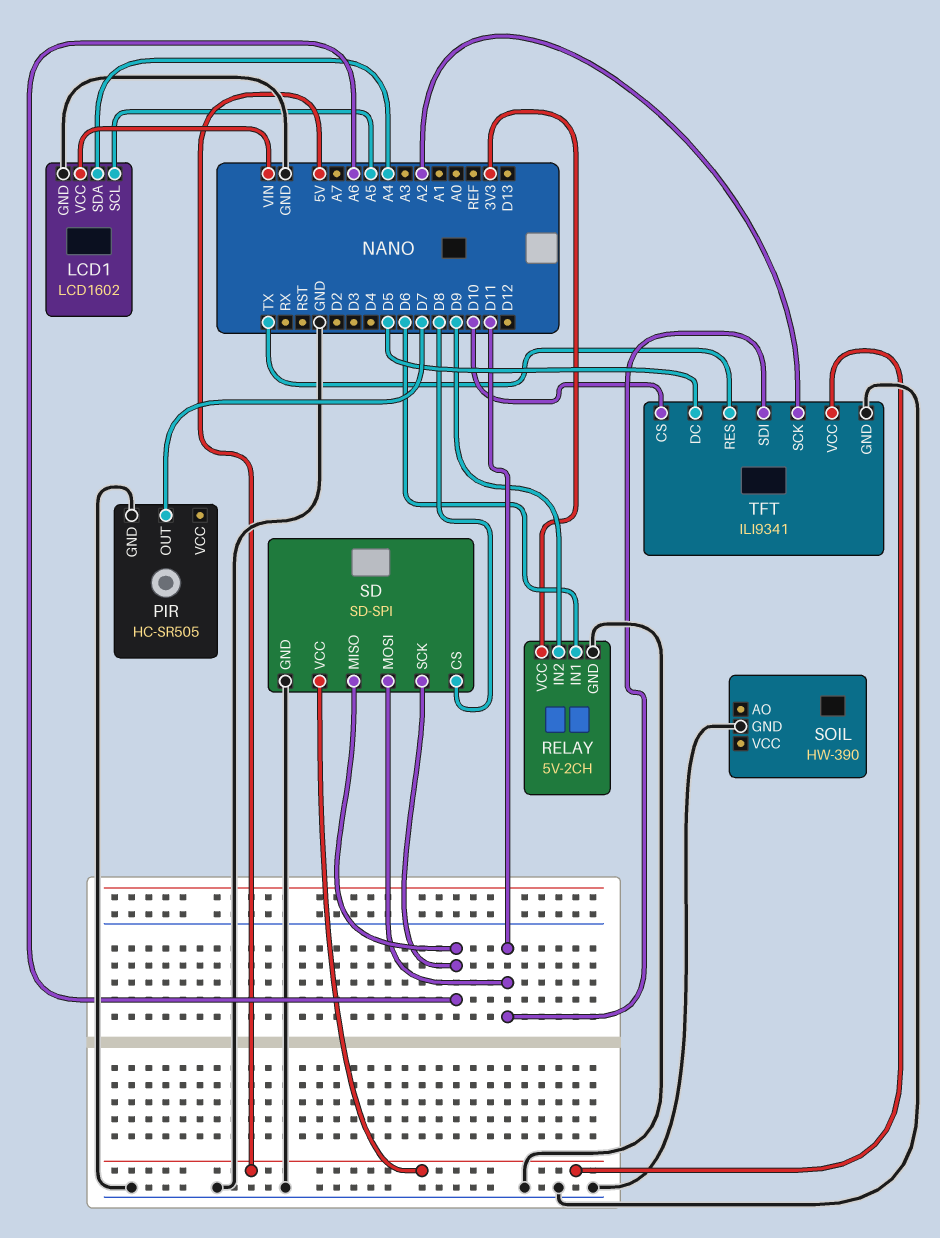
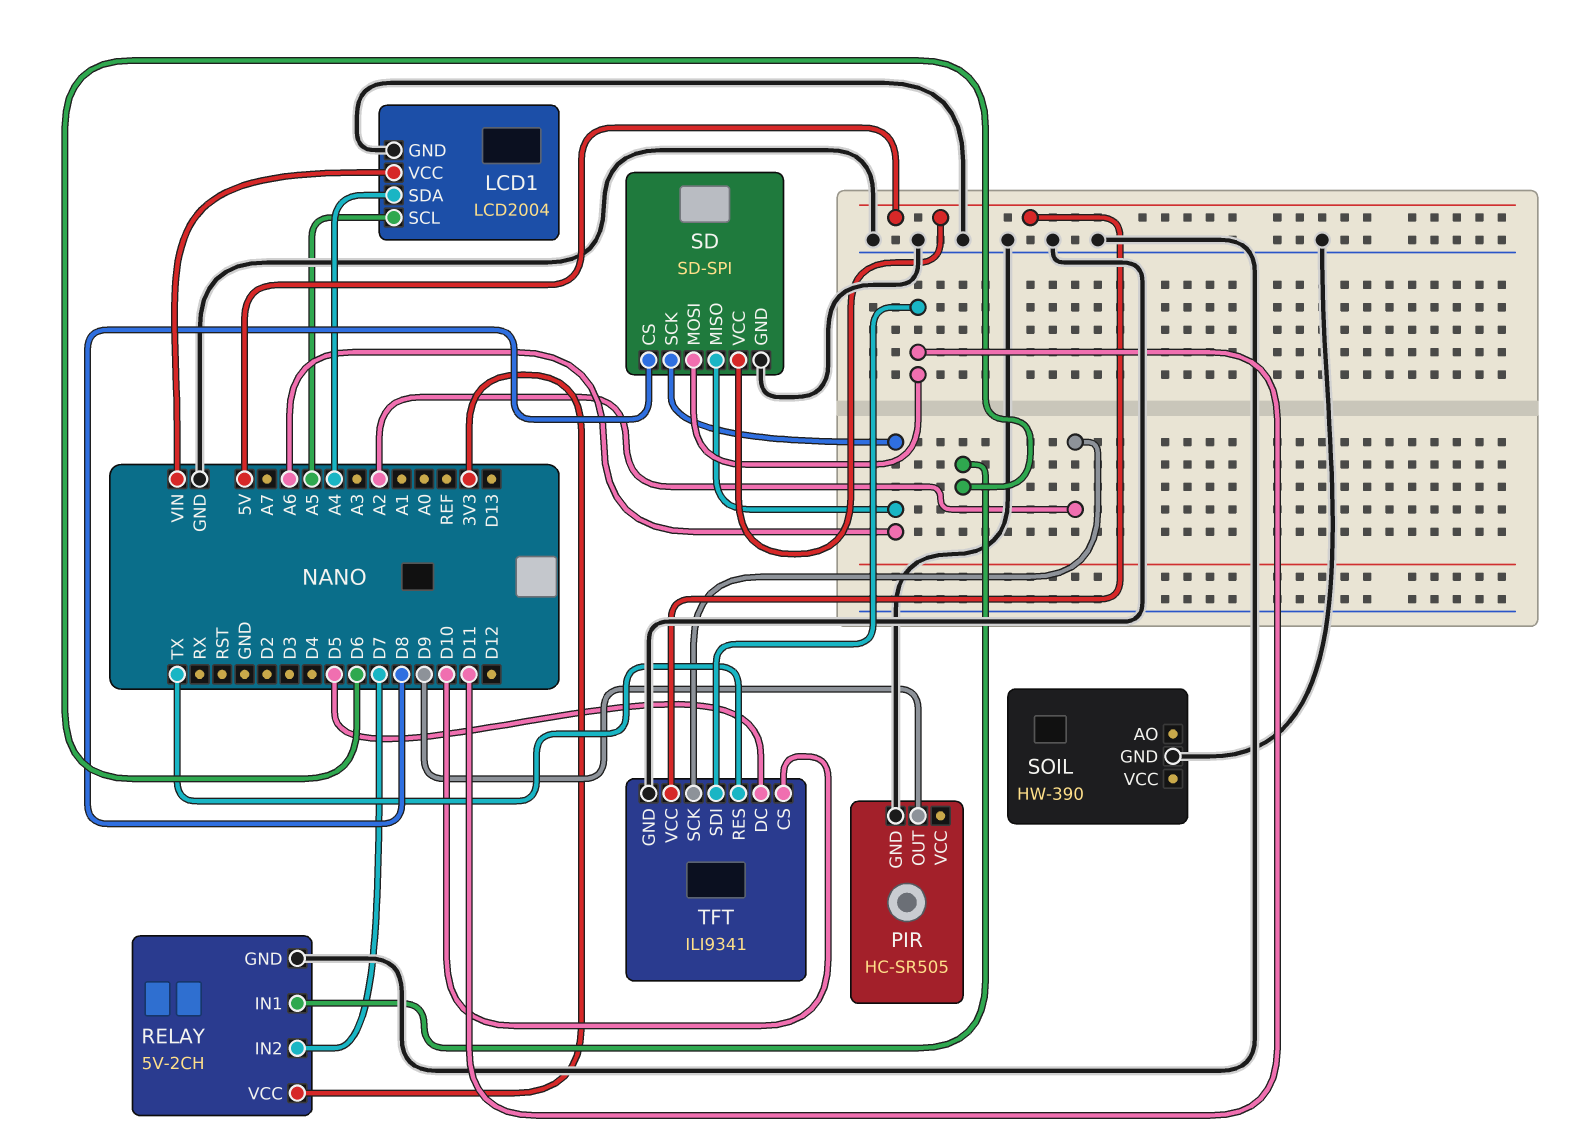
LCD1: LCD1602 -> LCD2004
PIR pin OUT: D7 -> D9
RELAY pin IN2: D9 -> D7

